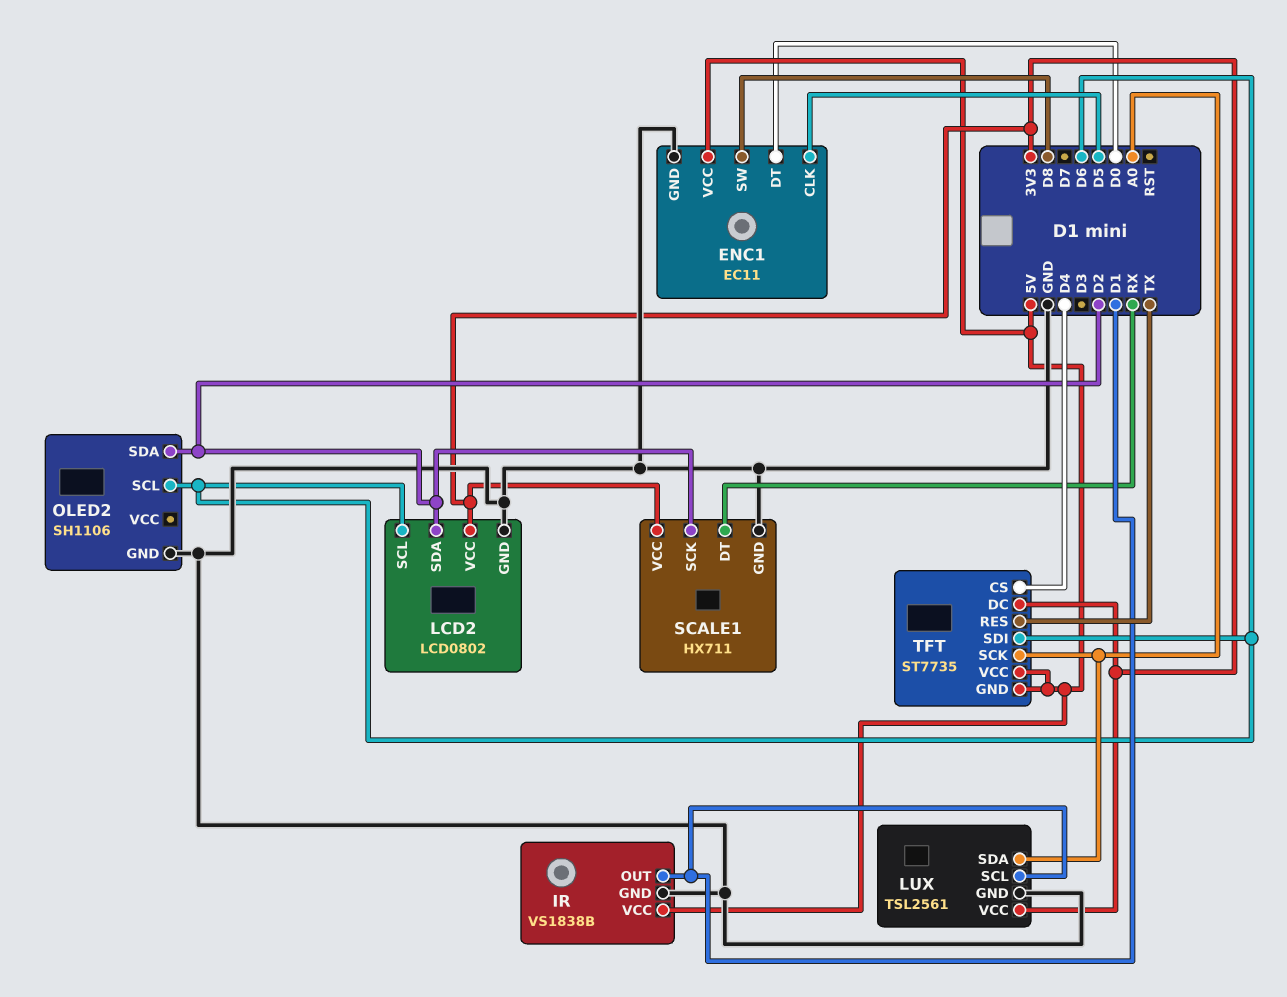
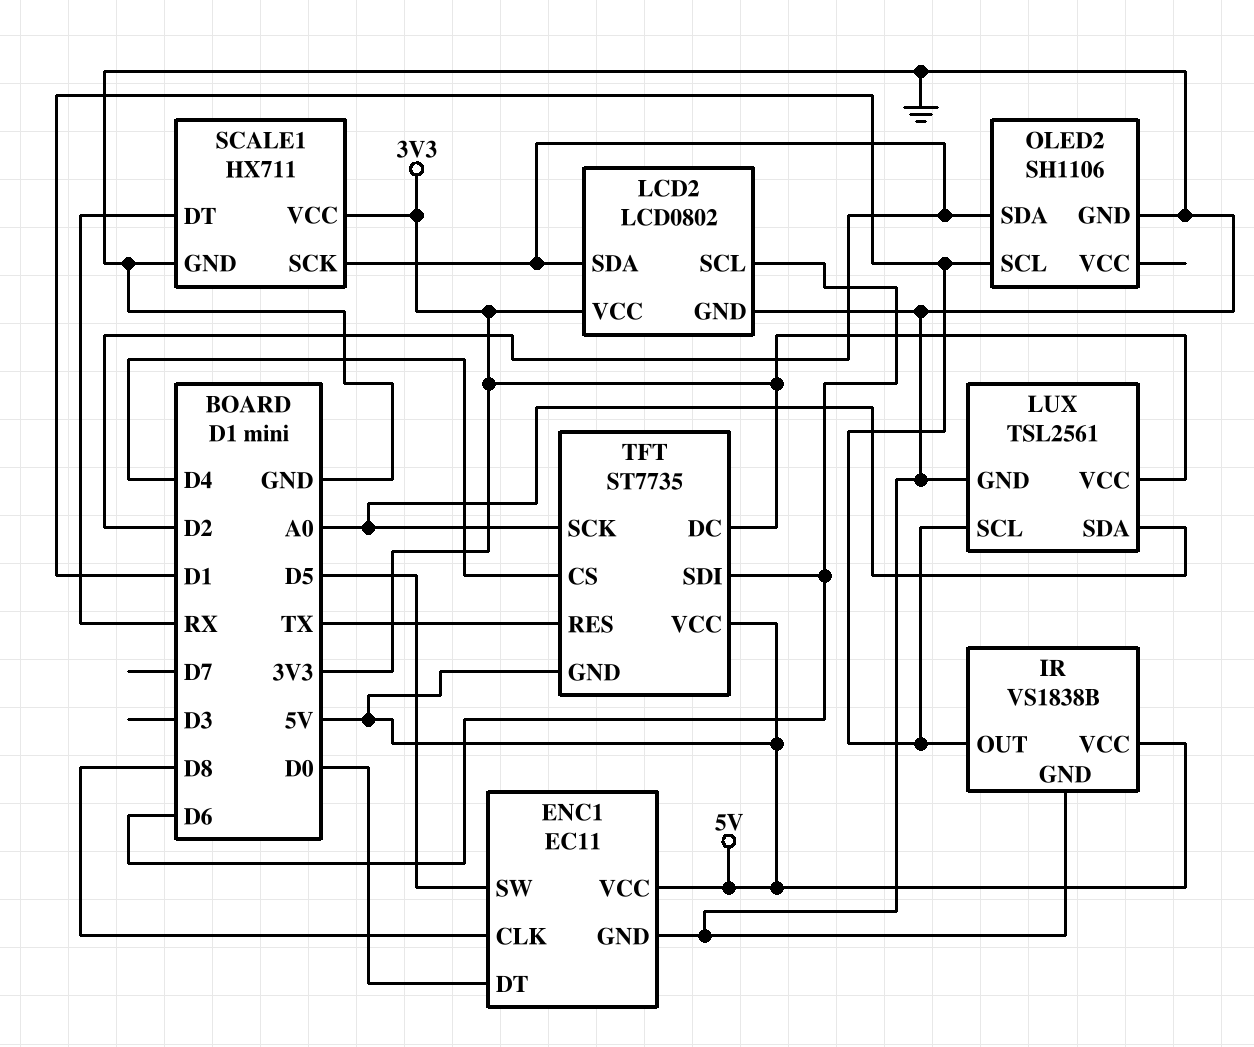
ENC1 pin CLK: D5 -> D8
ENC1 pin SW: D8 -> D5
OLED2 pin SCL: D6 -> D1

